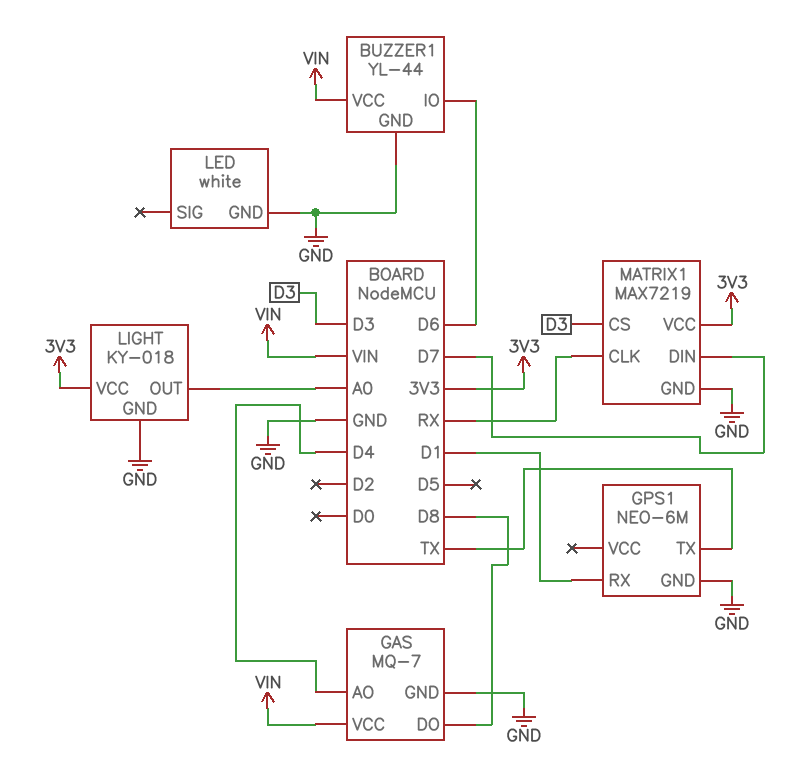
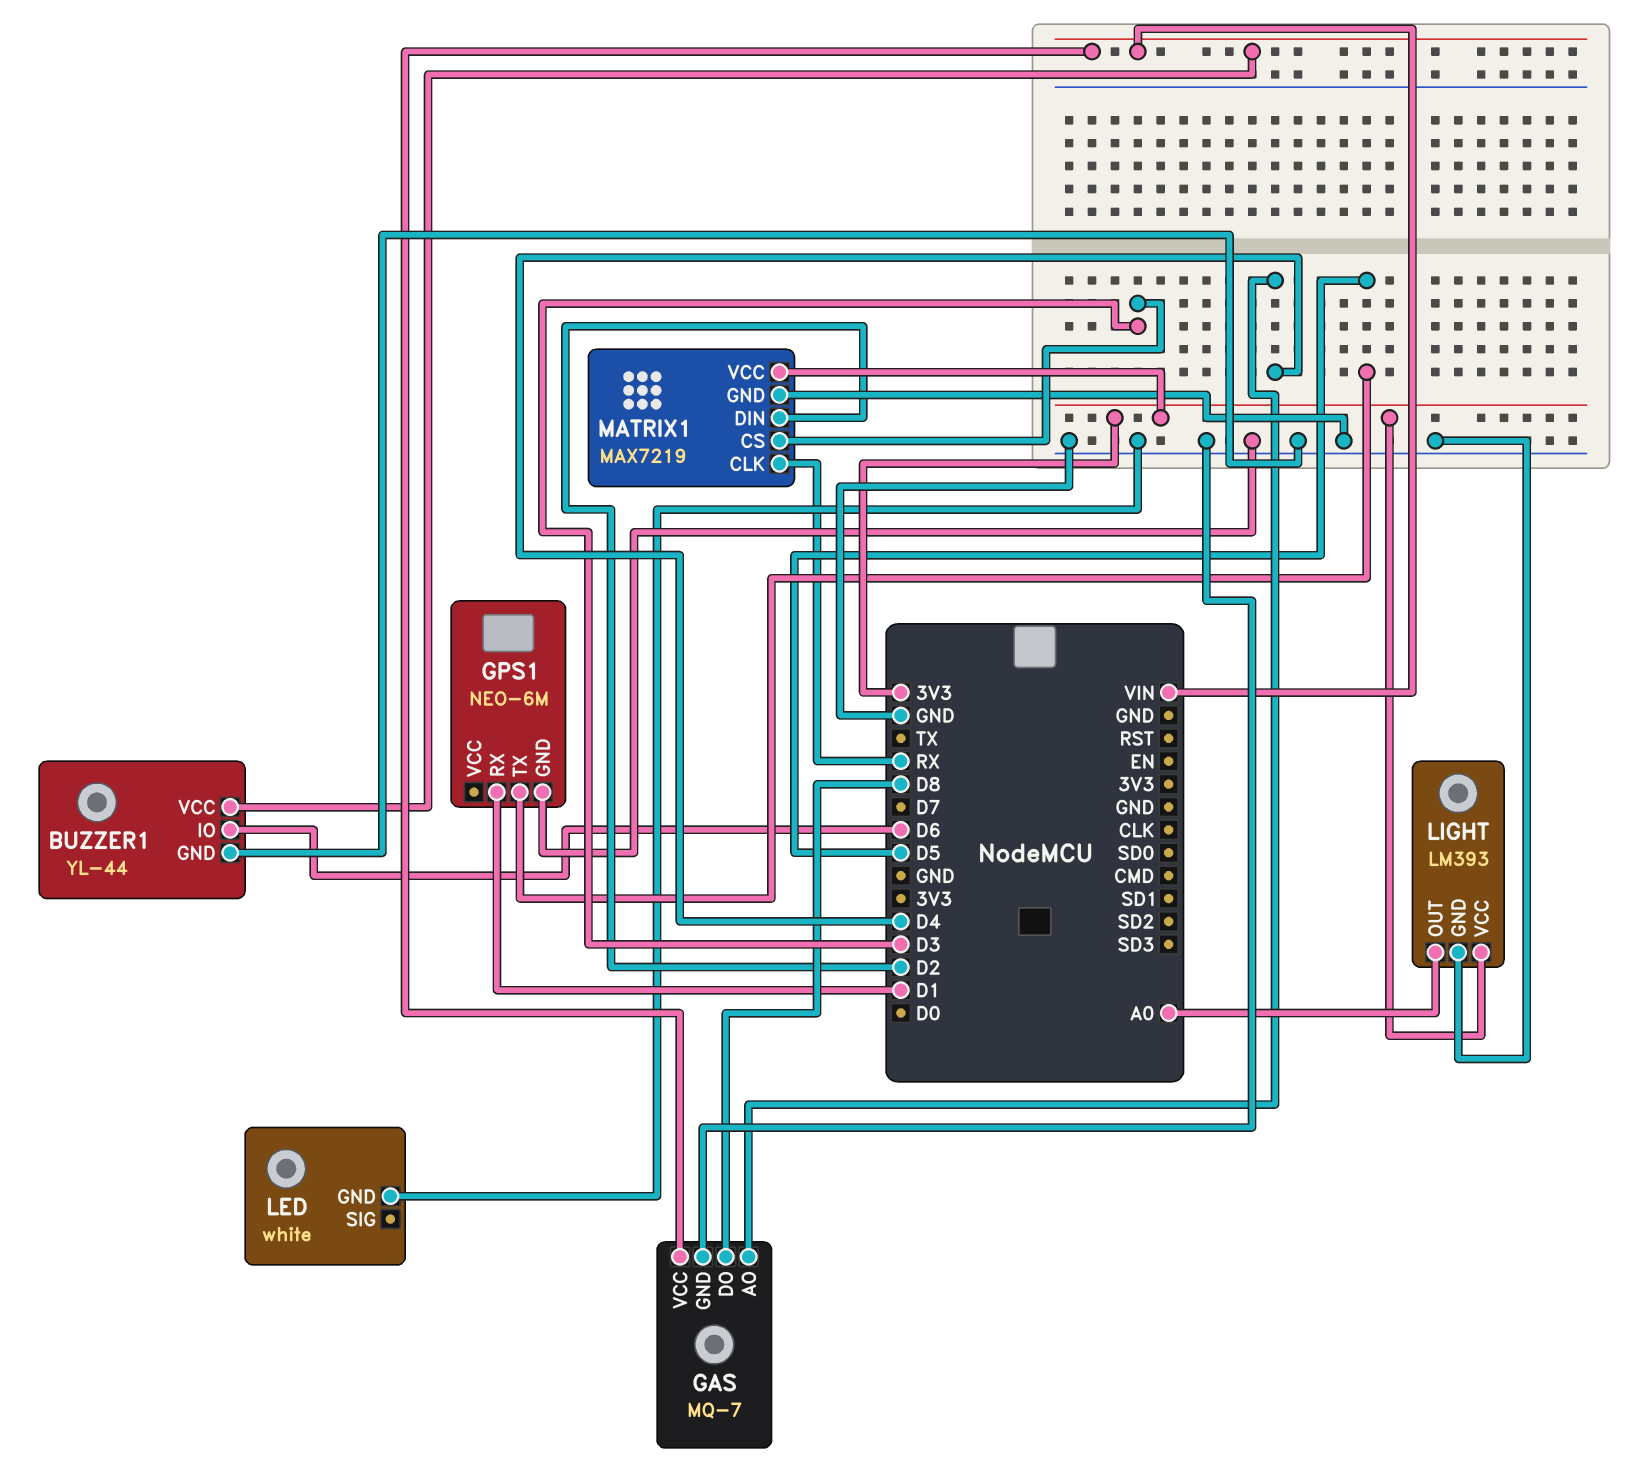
GPS1 pin TX: TX -> D5
LIGHT: KY-018 -> LM393
MATRIX1 pin DIN: D7 -> D2

